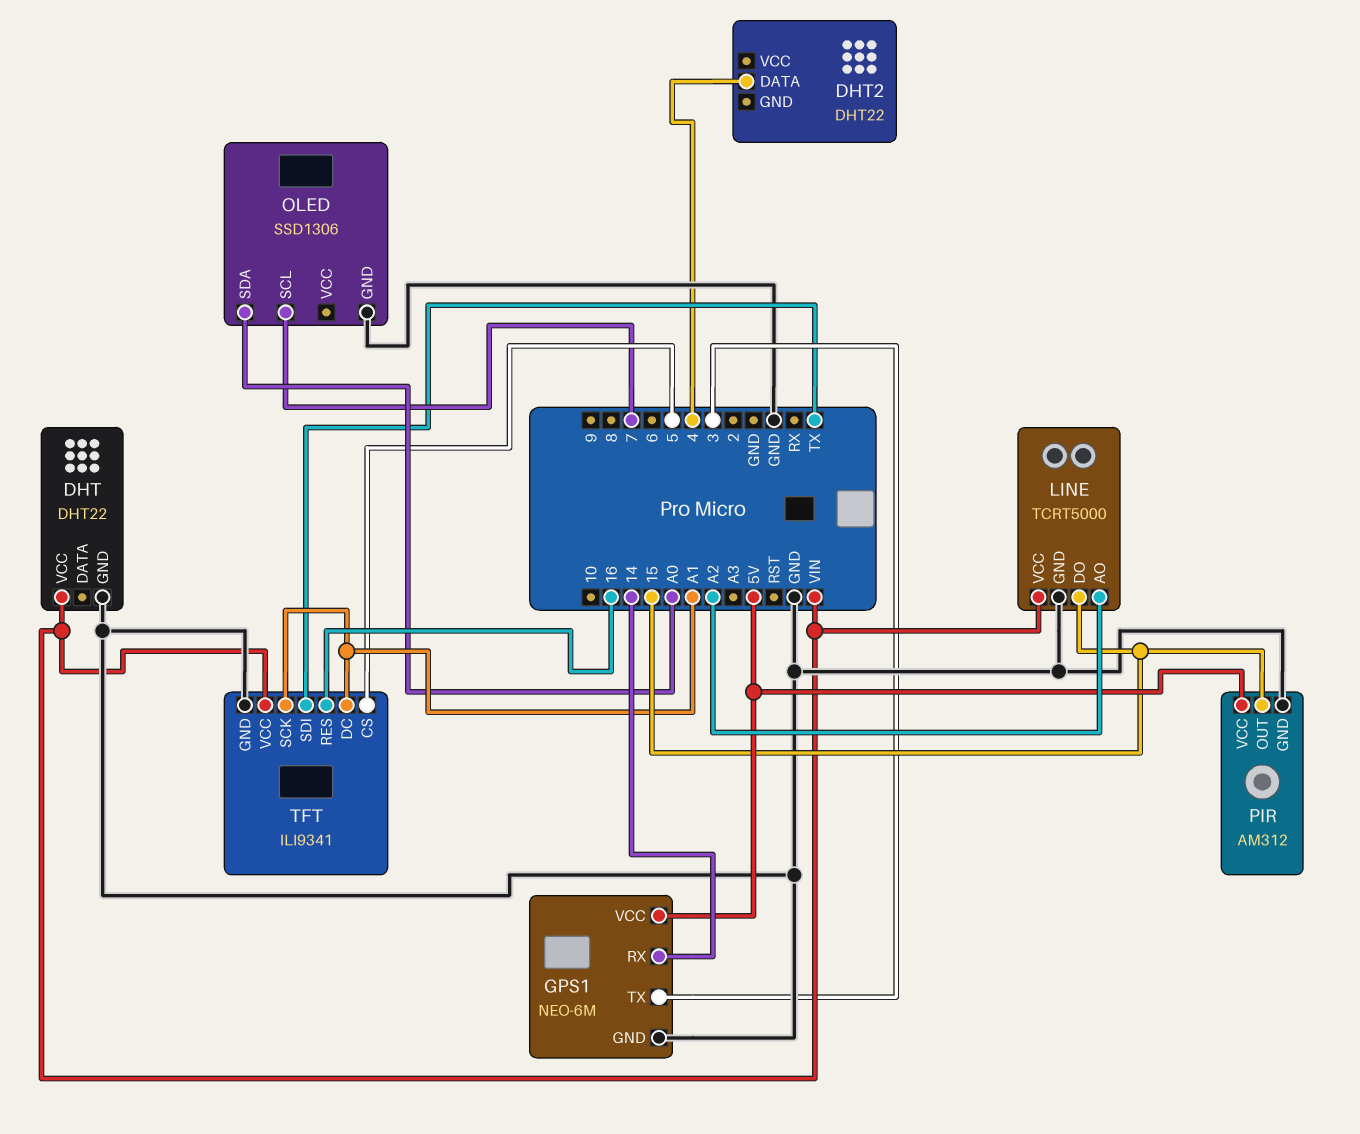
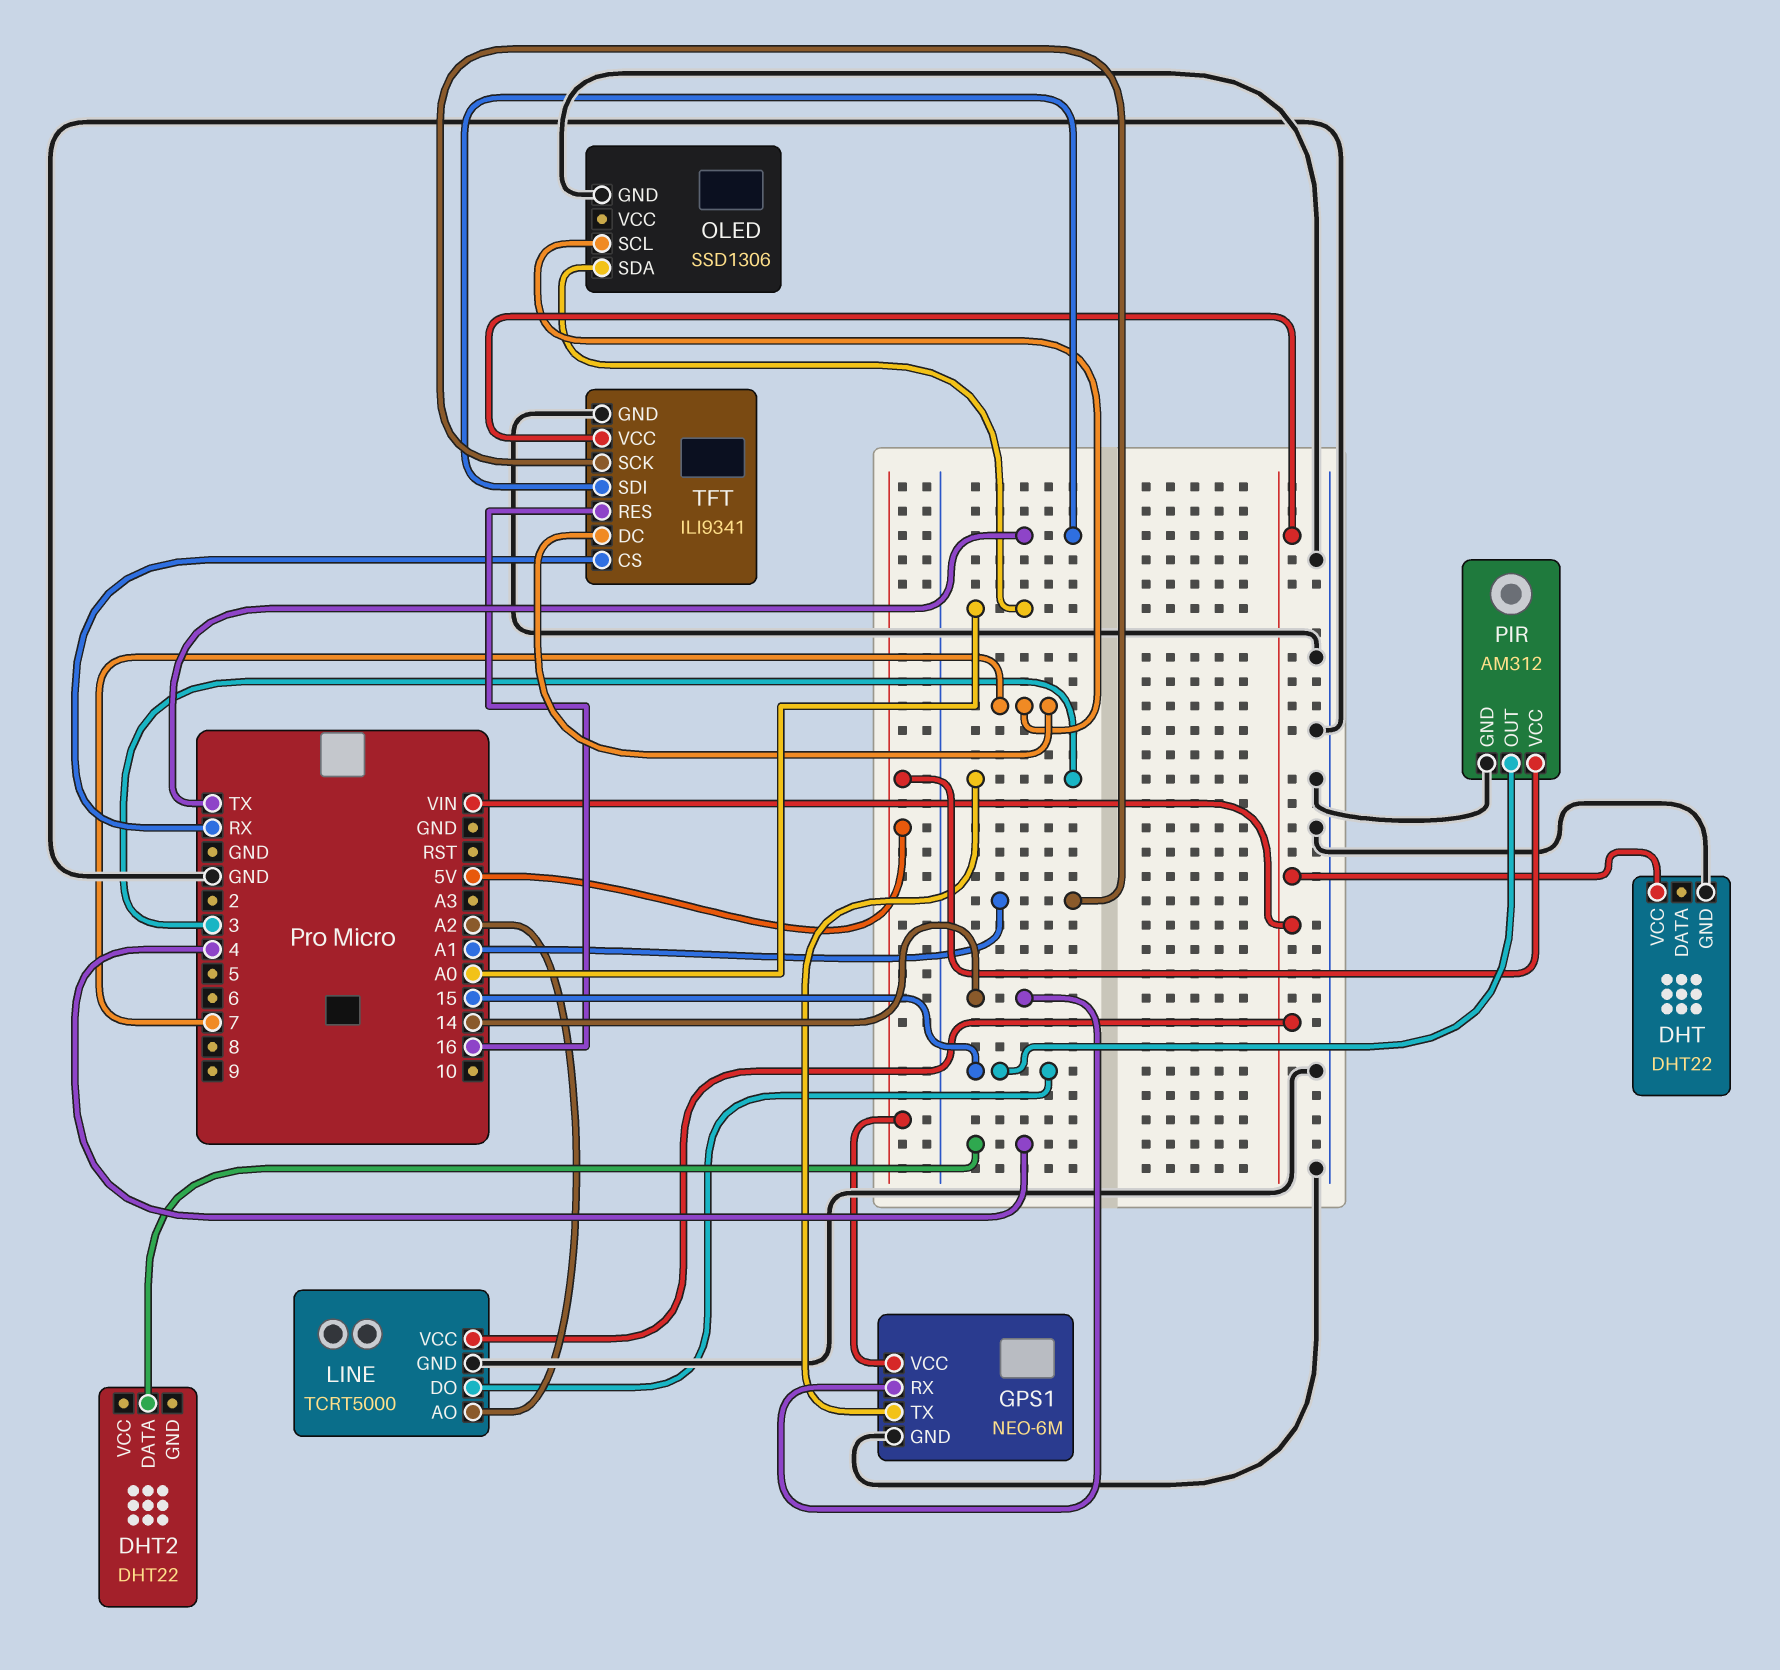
TFT pin CS: 5 -> RX
TFT pin DC: A1 -> 7

